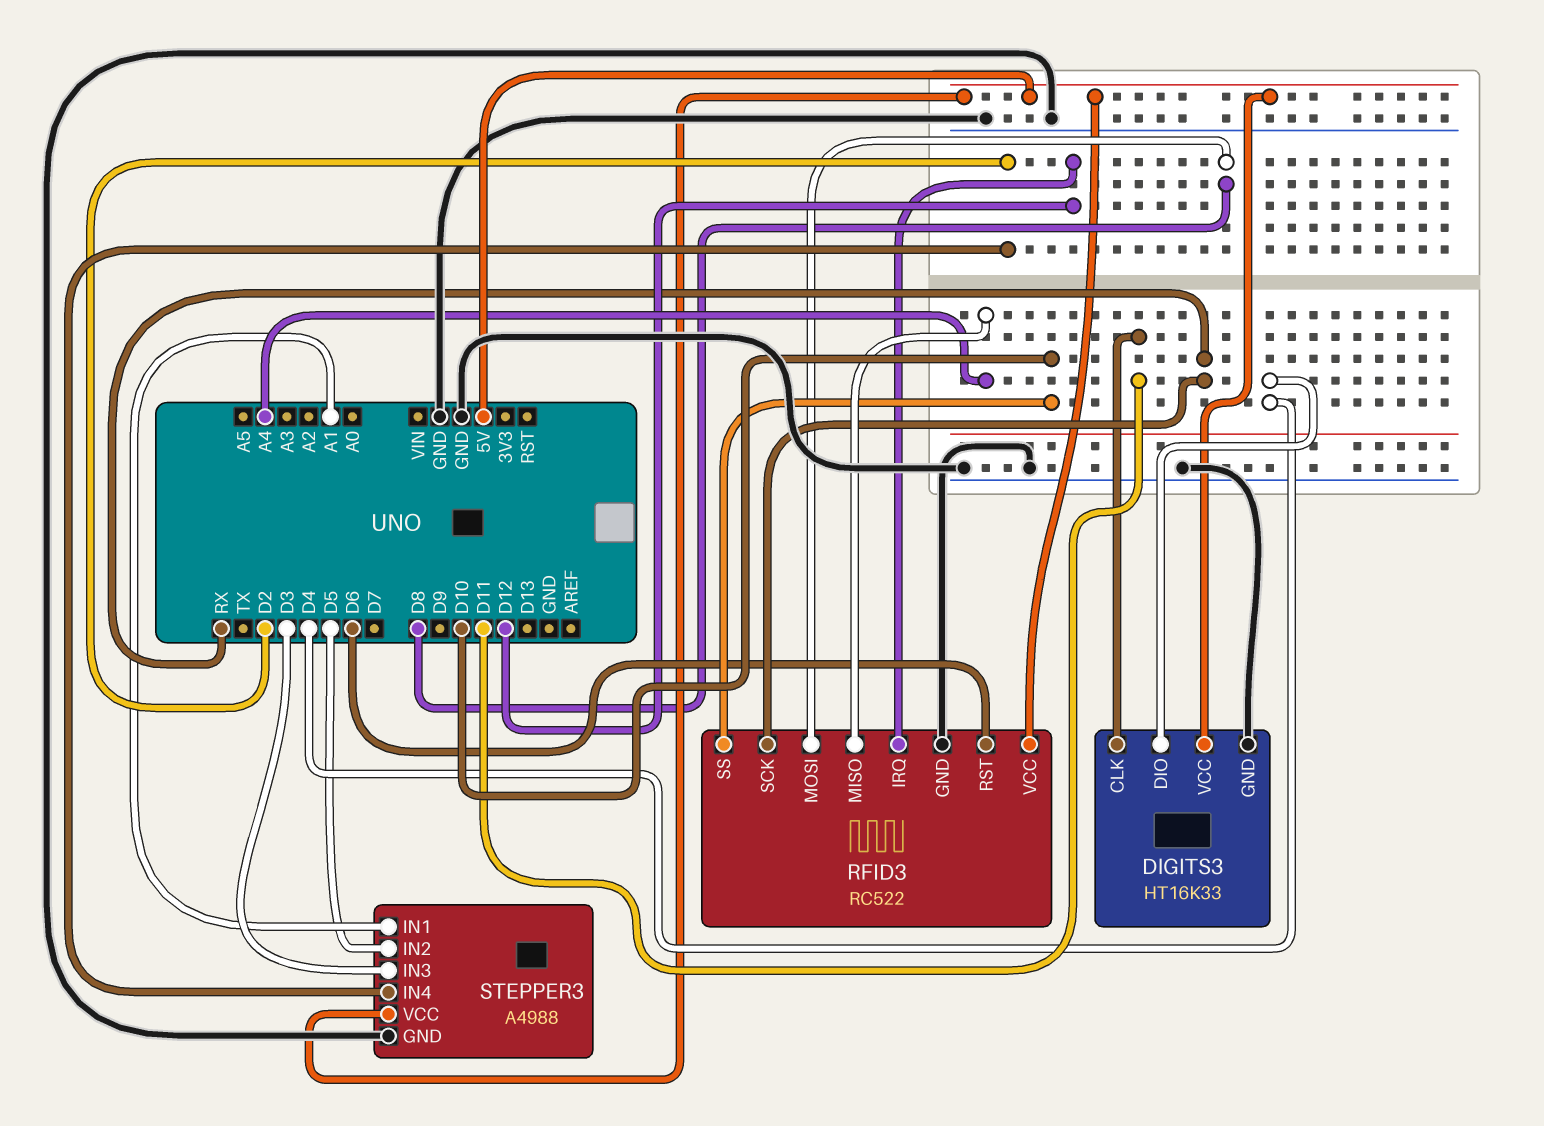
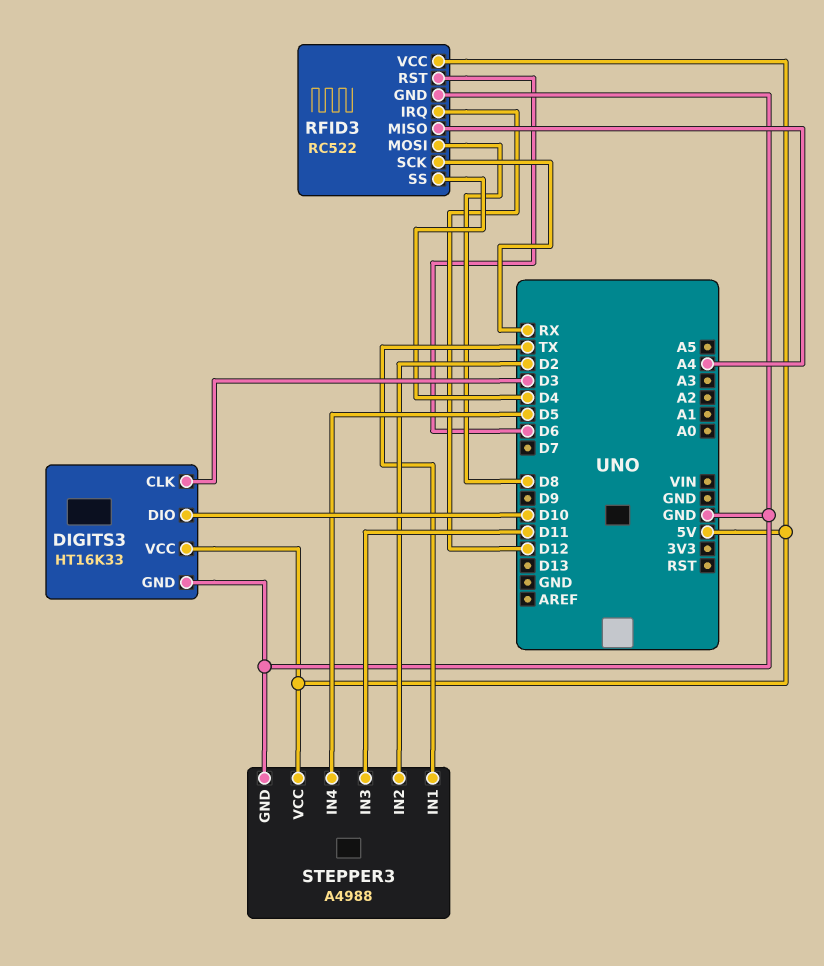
DIGITS3 pin CLK: D11 -> D3
DIGITS3 pin DIO: D4 -> D10
RFID3 pin SS: D10 -> D4
STEPPER3 pin IN1: A1 -> TX
STEPPER3 pin IN2: D5 -> D2
STEPPER3 pin IN3: D3 -> D11
STEPPER3 pin IN4: D2 -> D5

